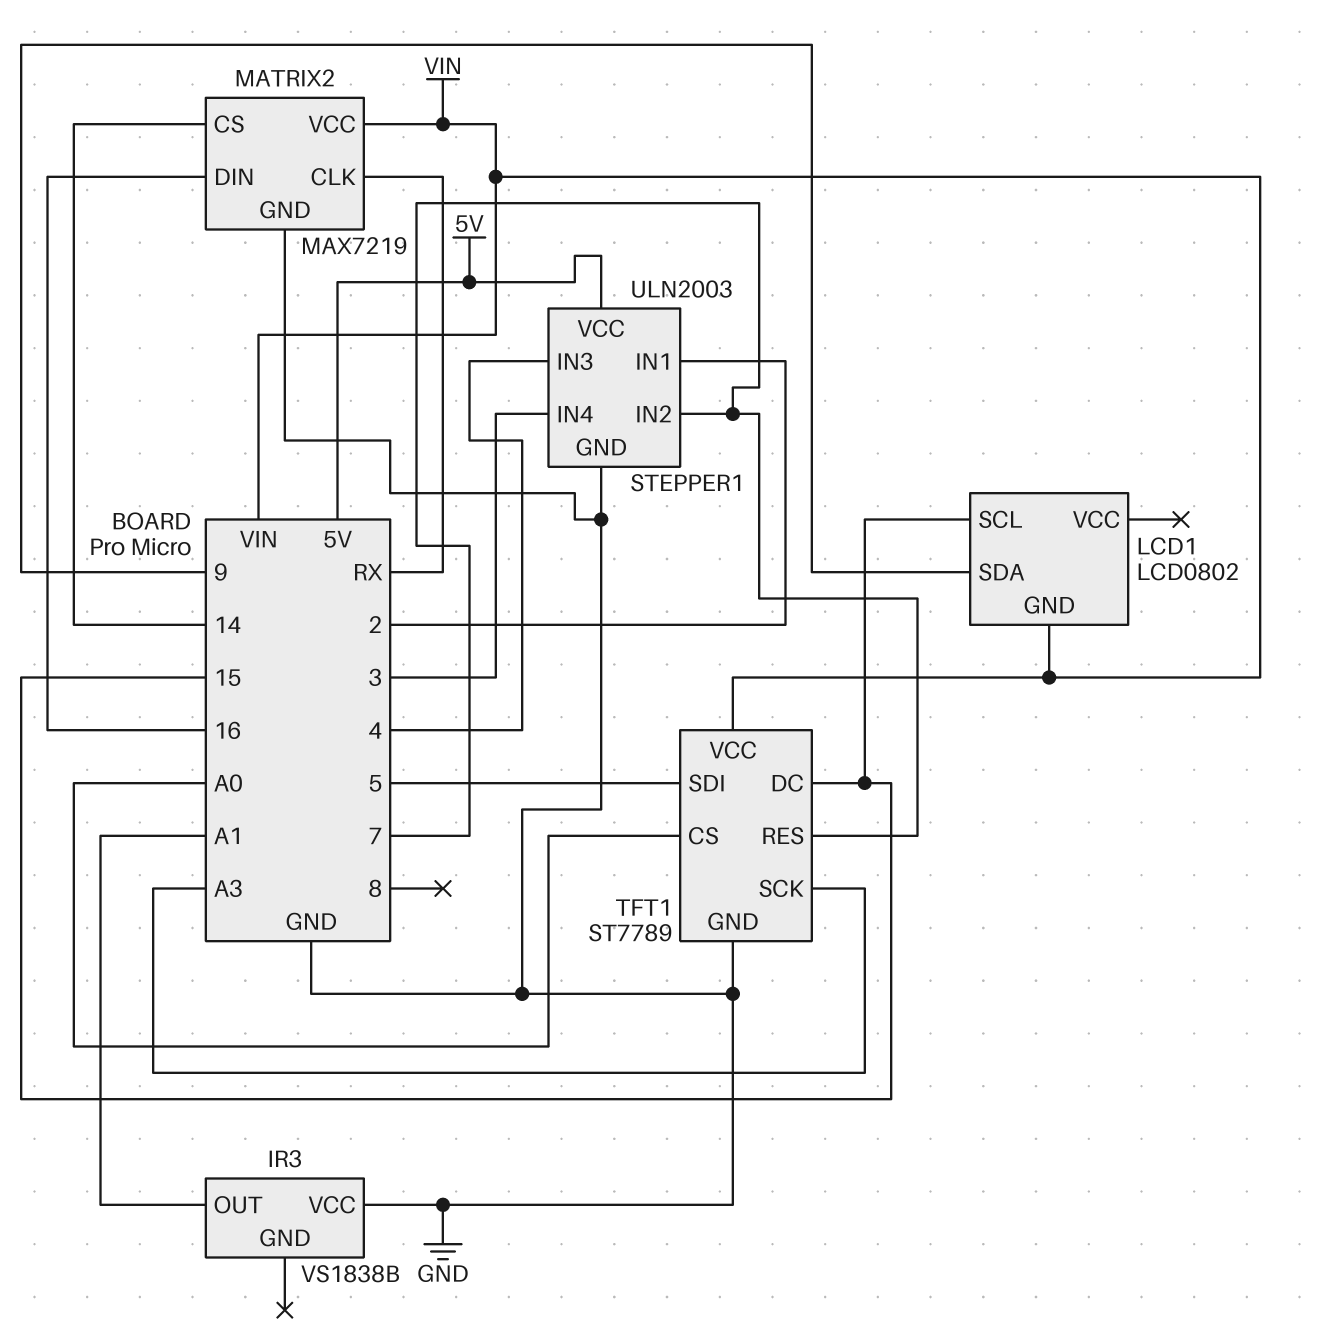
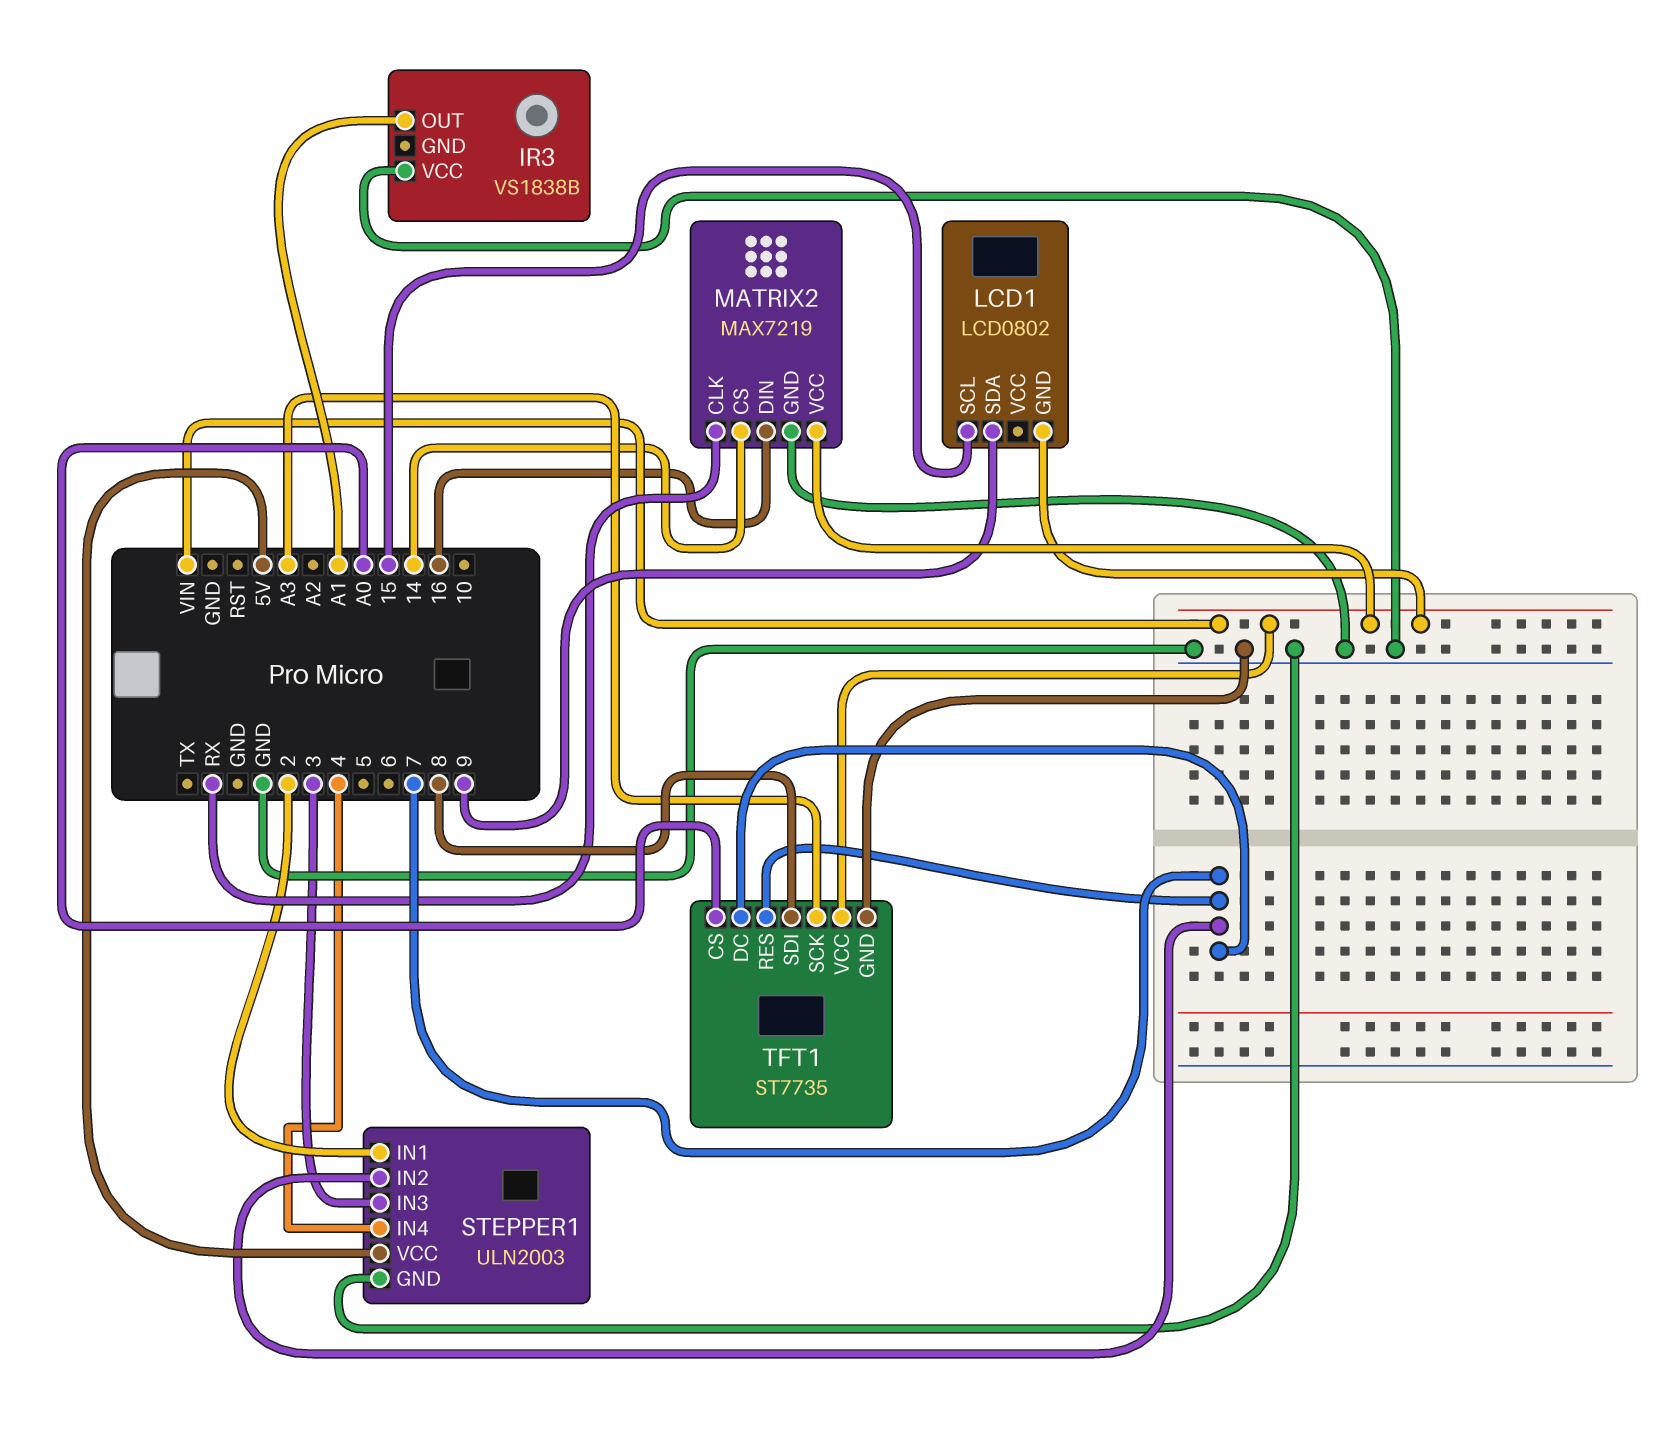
STEPPER1 pin IN3: 4 -> 3
STEPPER1 pin IN4: 3 -> 4
TFT1: ST7789 -> ST7735
TFT1 pin DC: 15 -> 7
TFT1 pin SDI: 5 -> 8

